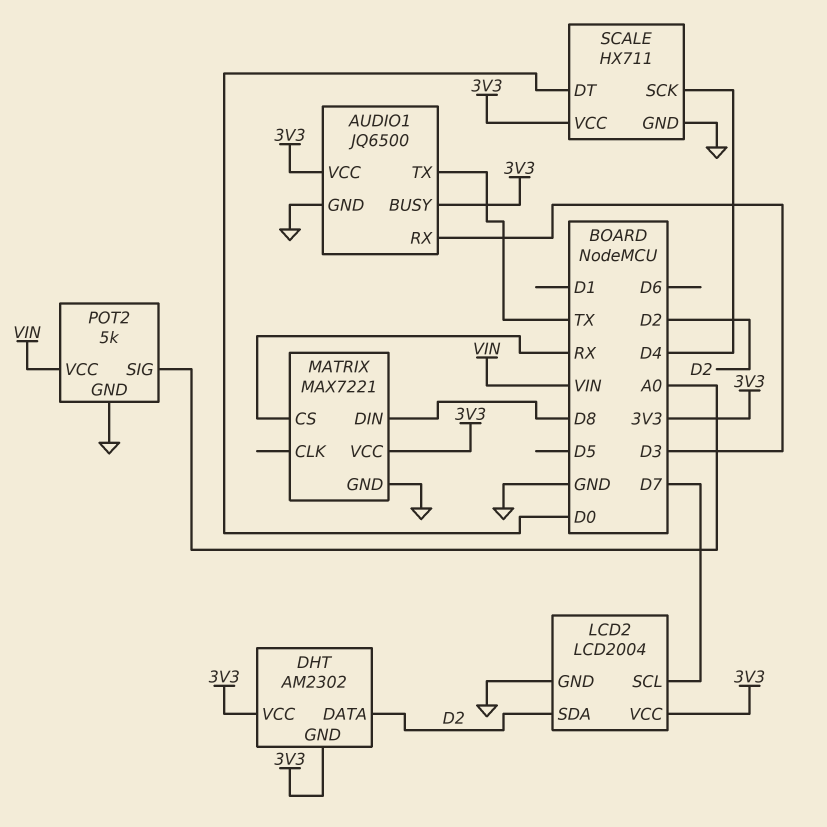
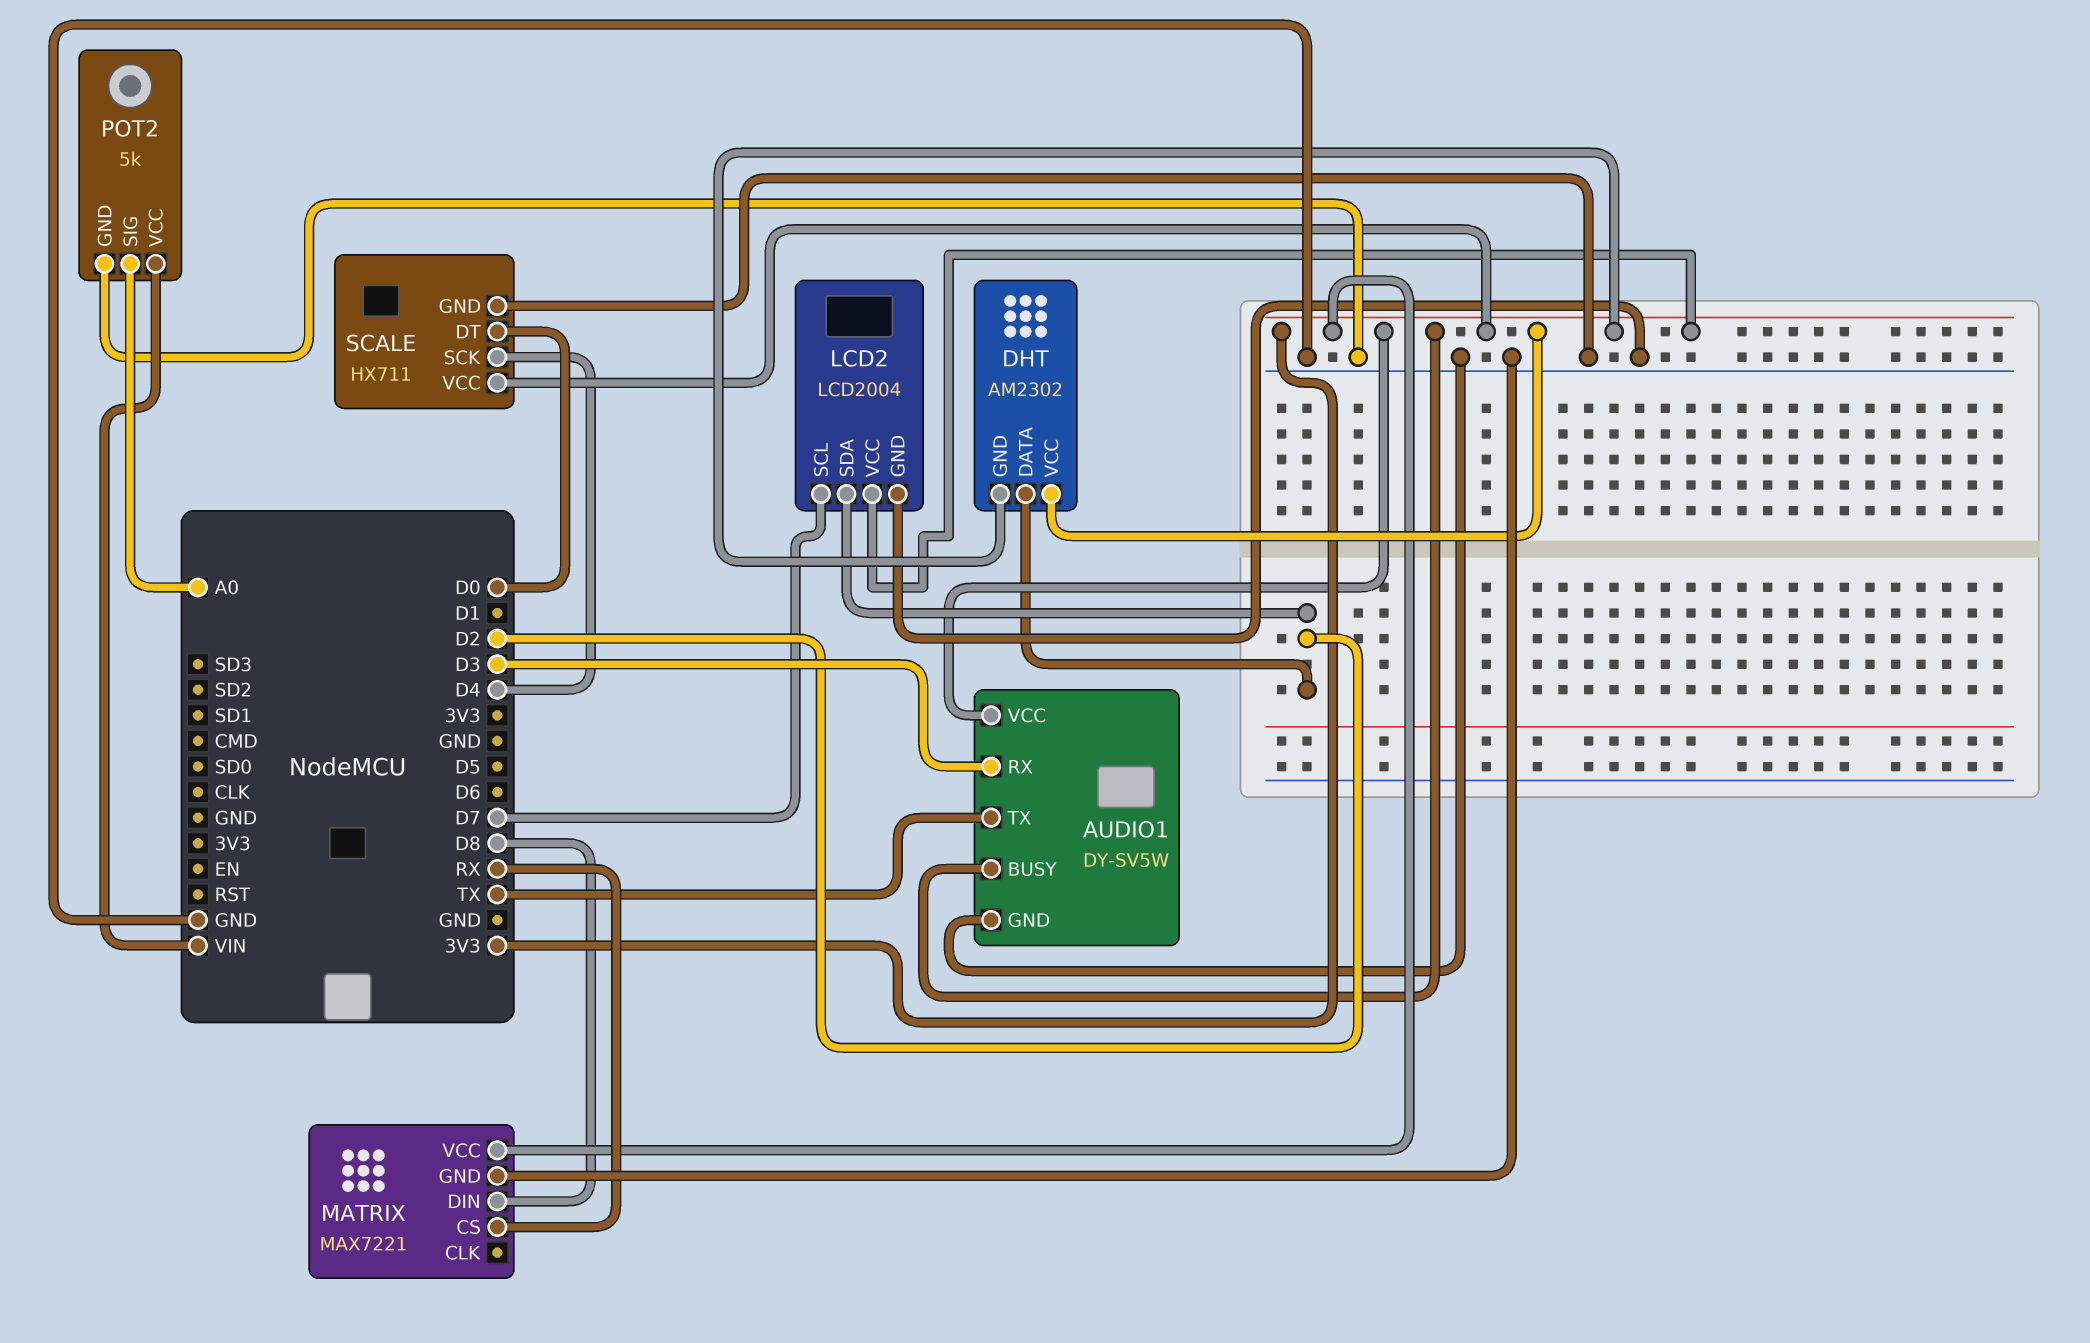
AUDIO1: JQ6500 -> DY-SV5W

